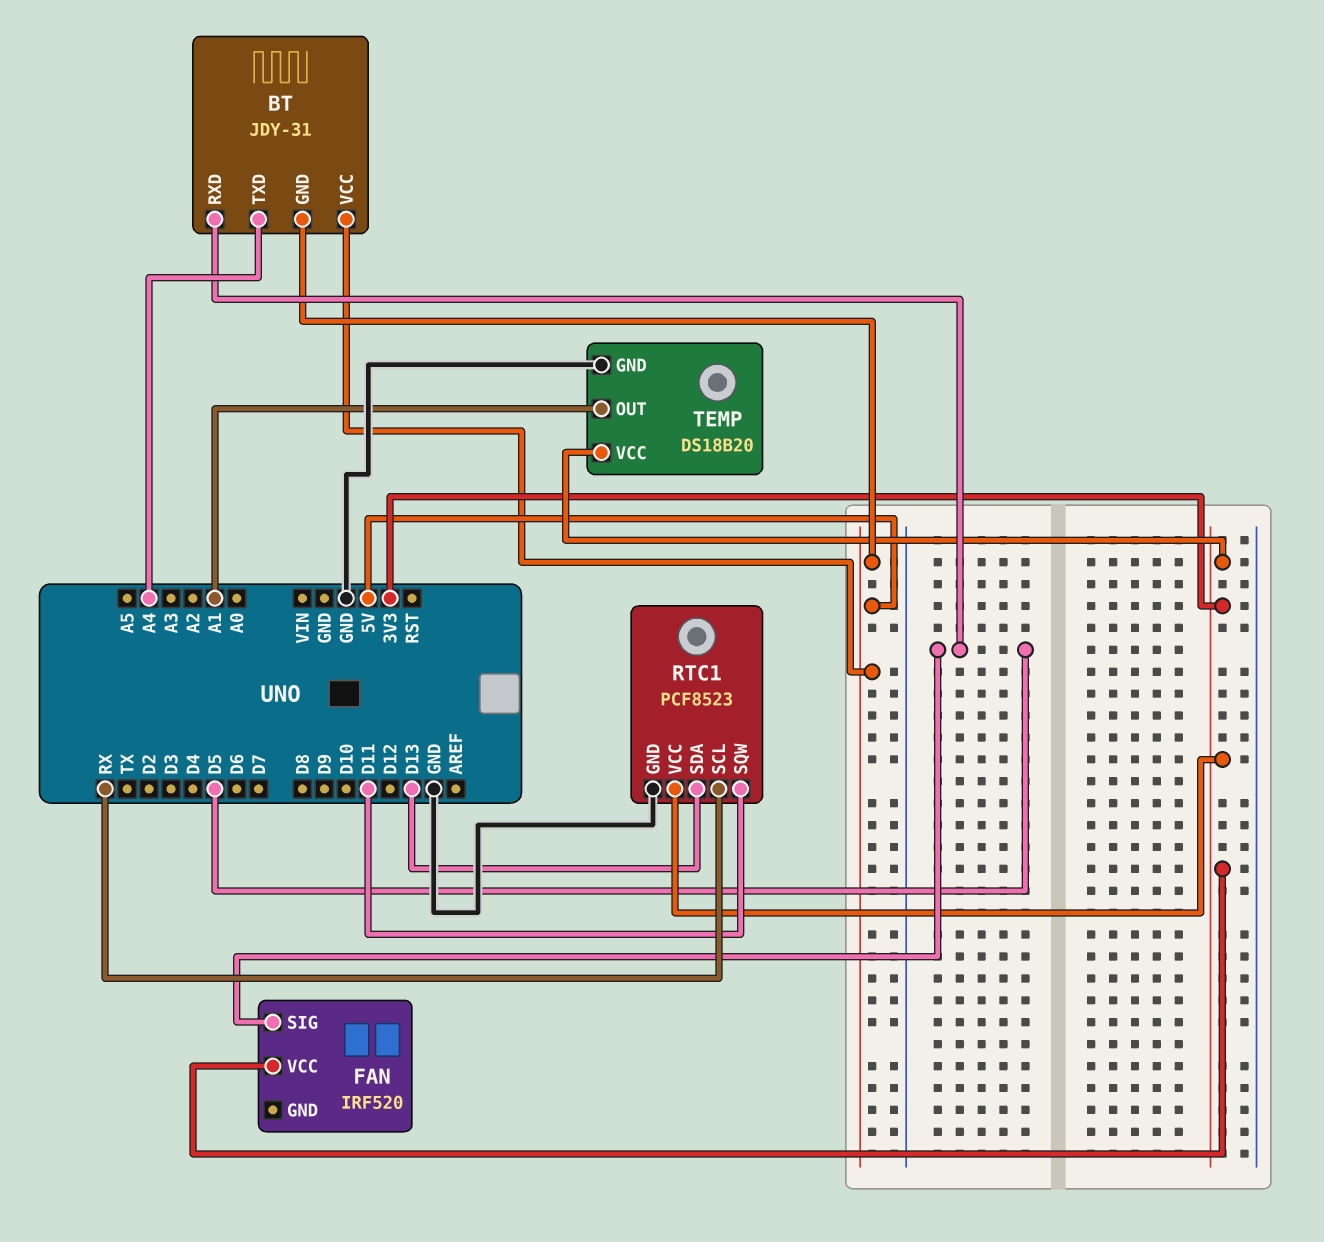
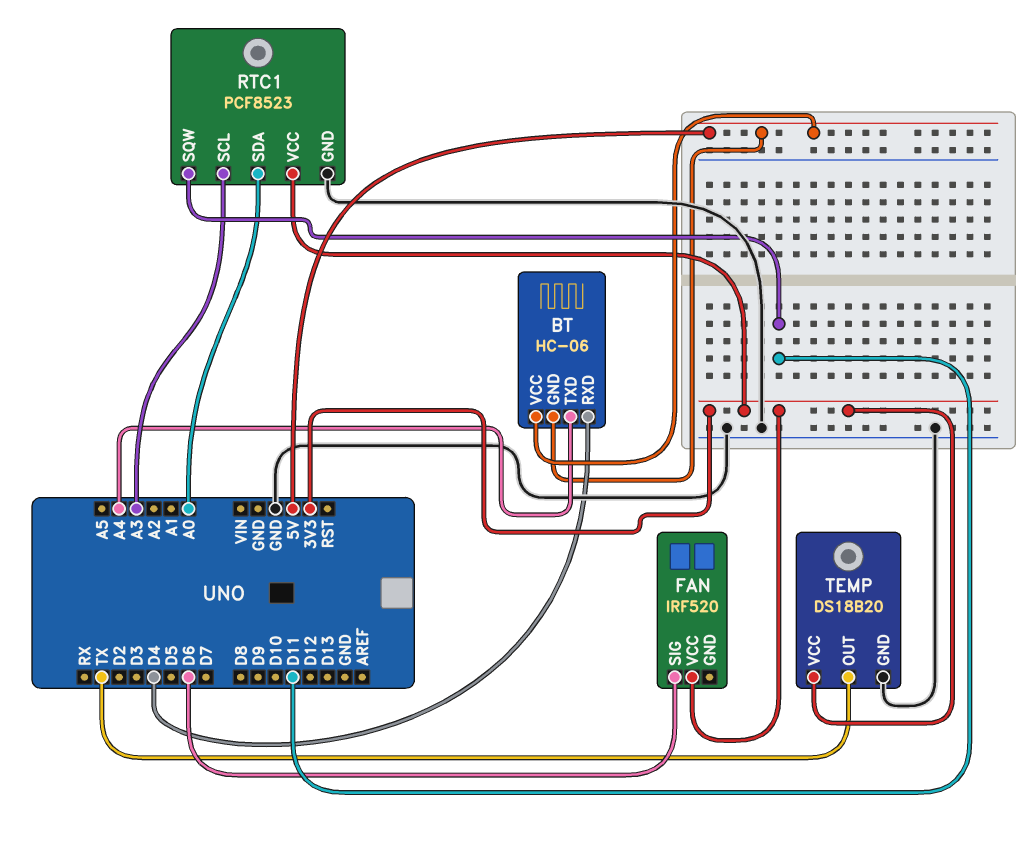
BT: JDY-31 -> HC-06
BT pin RXD: D5 -> D4
FAN pin SIG: D5 -> D6
RTC1 pin SCL: RX -> A3
RTC1 pin SDA: D13 -> A0
TEMP pin OUT: A1 -> TX

